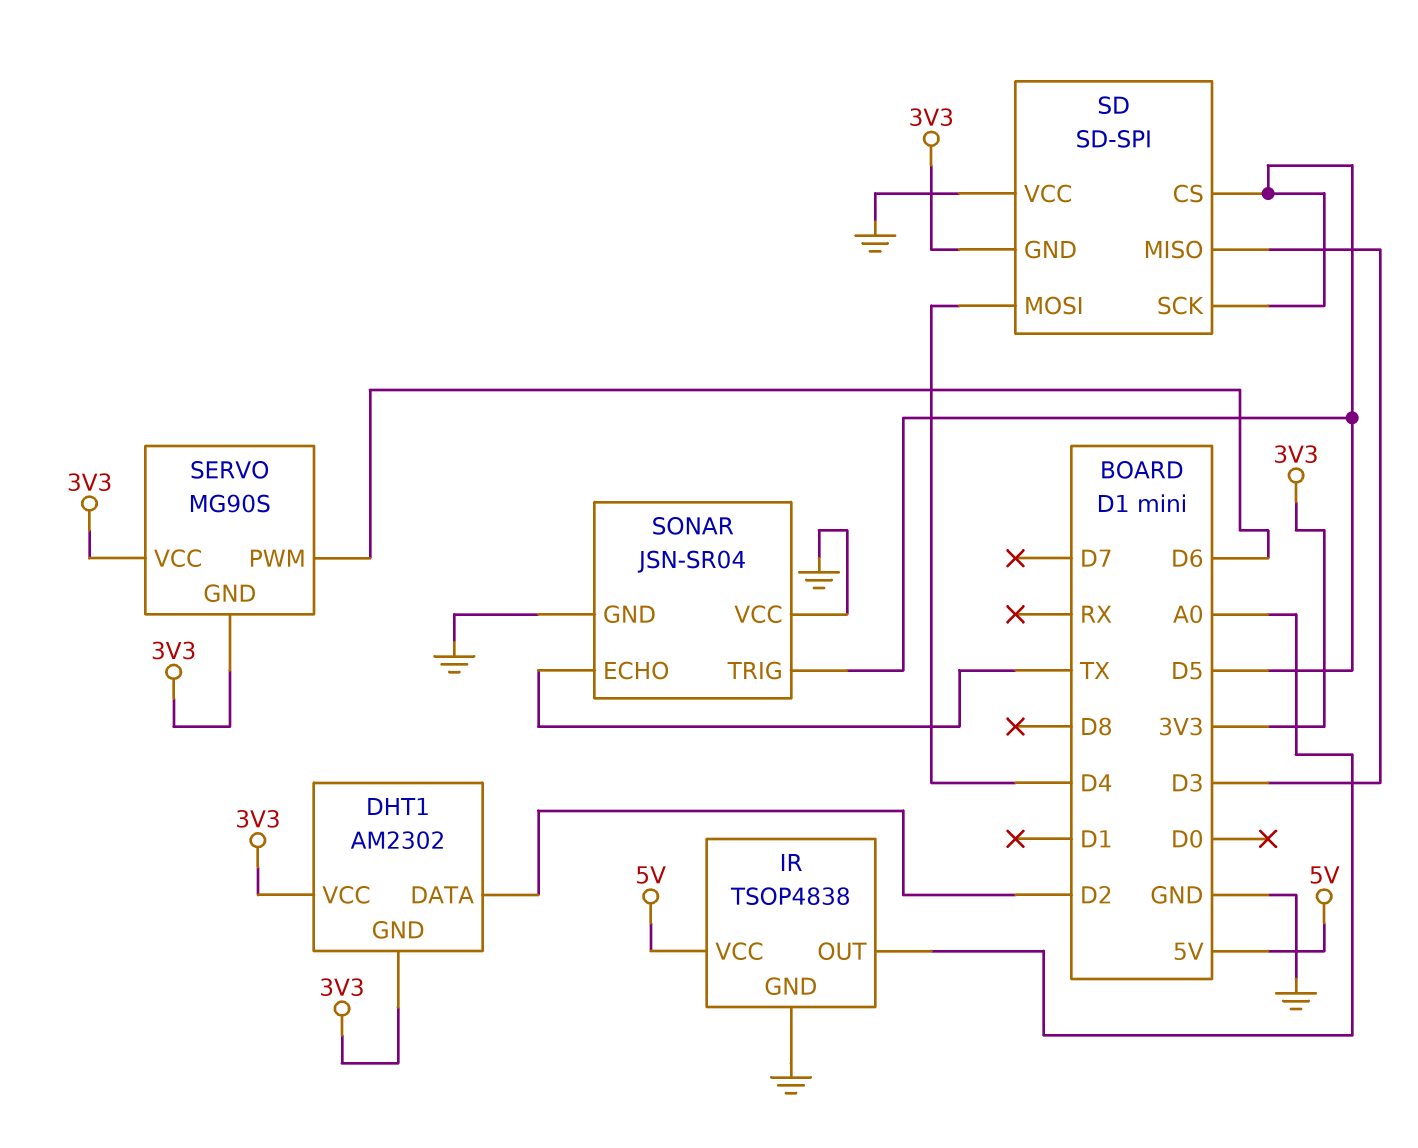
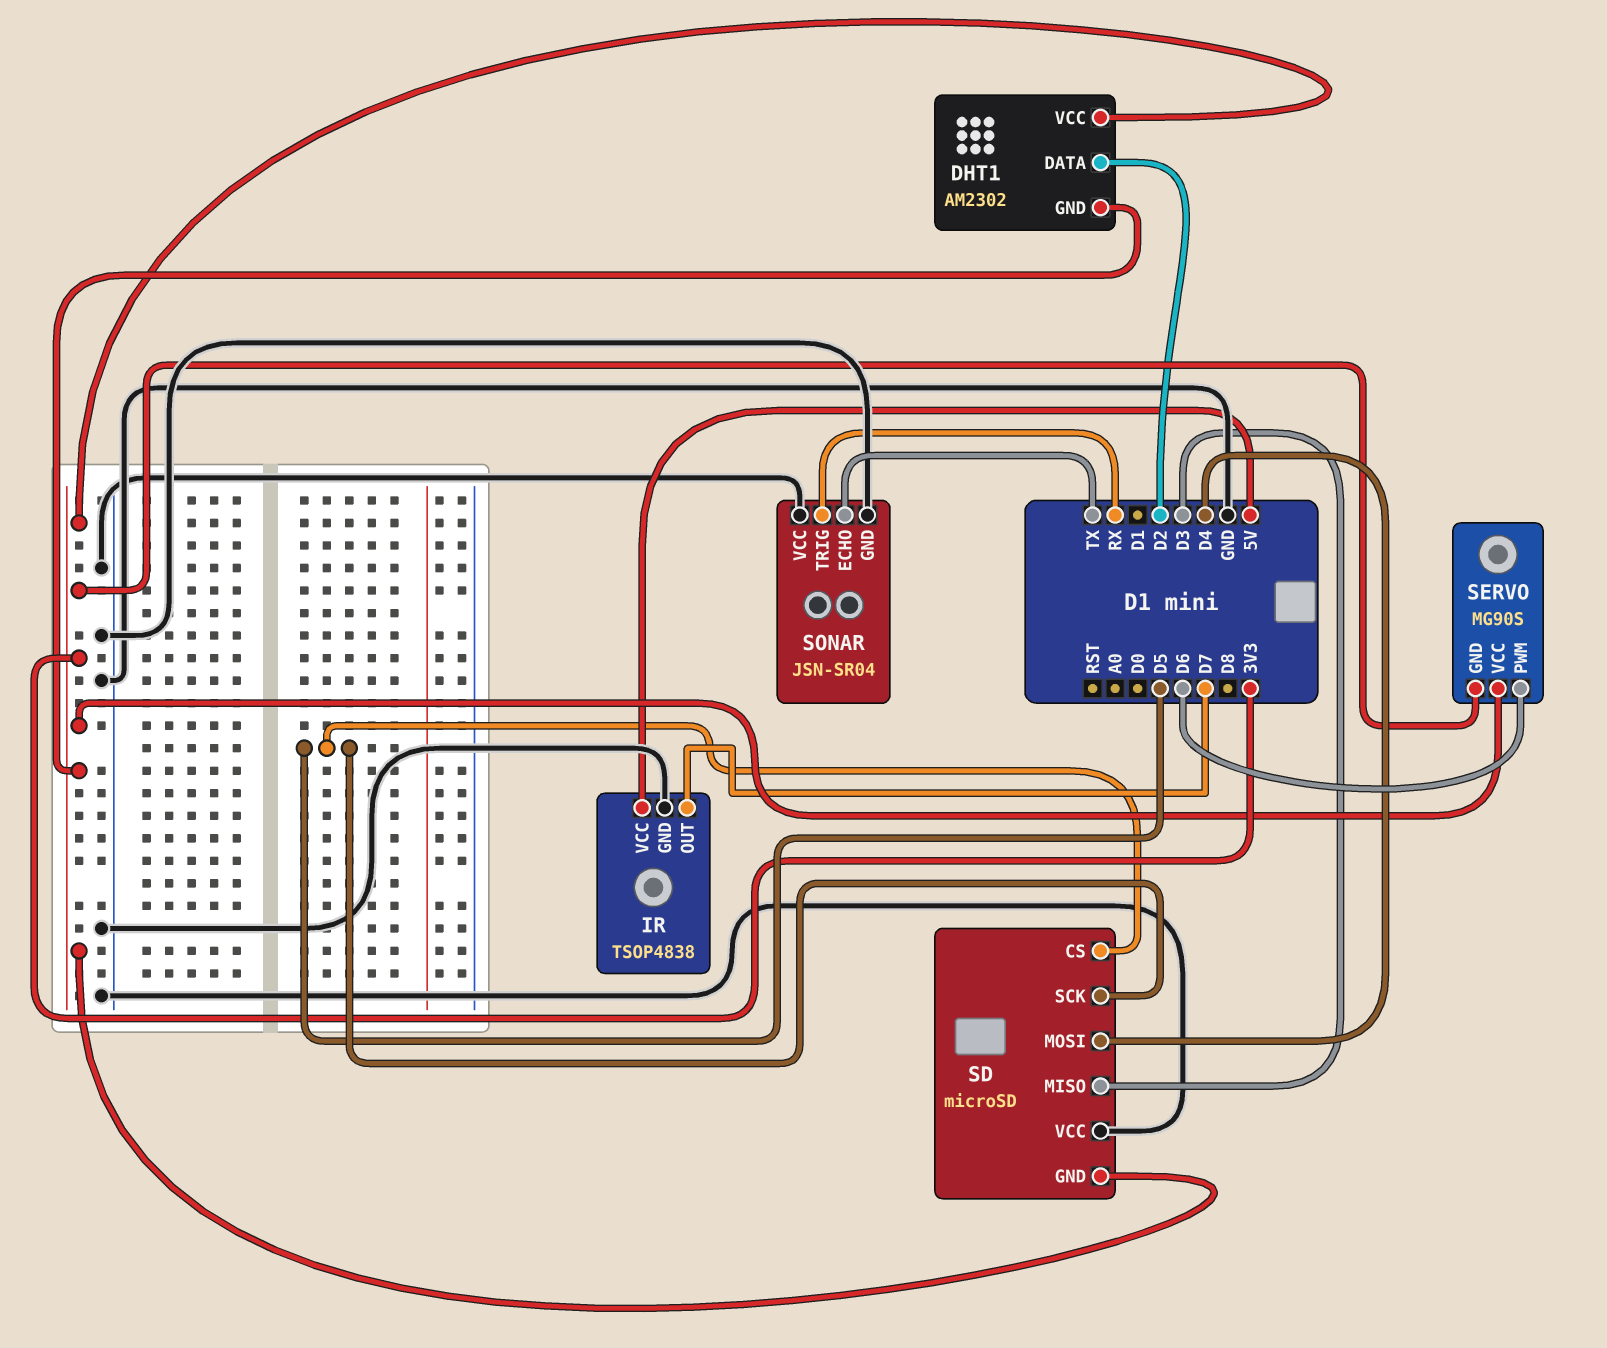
IR pin OUT: A0 -> D7
SD: SD-SPI -> microSD
SONAR pin TRIG: D5 -> RX

